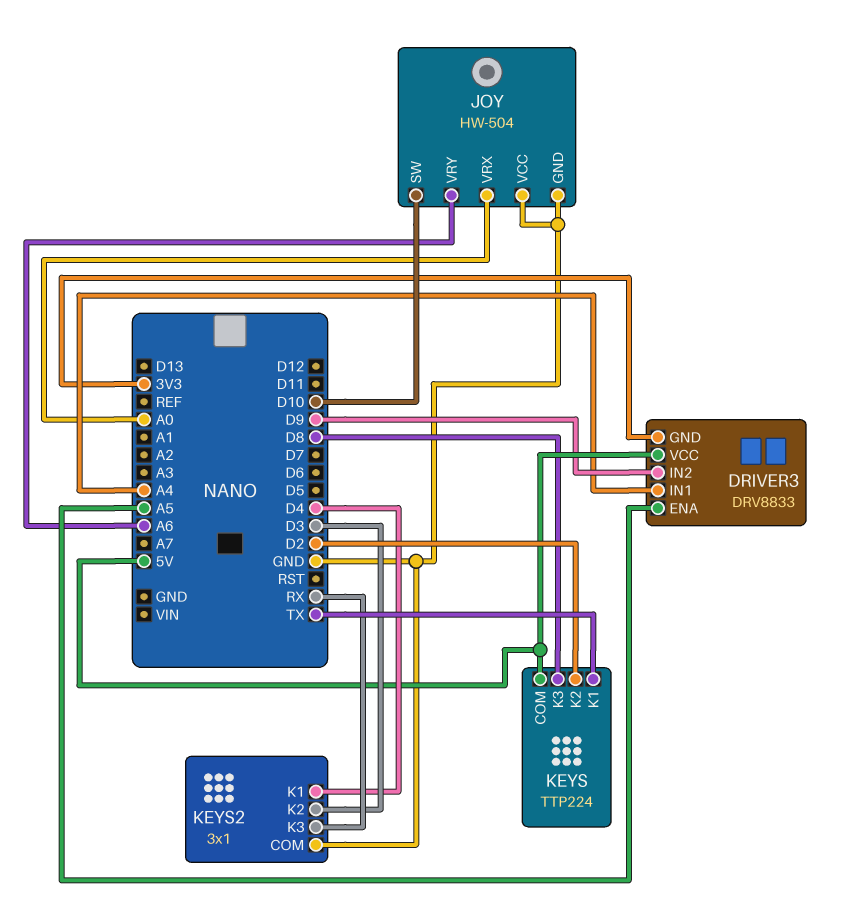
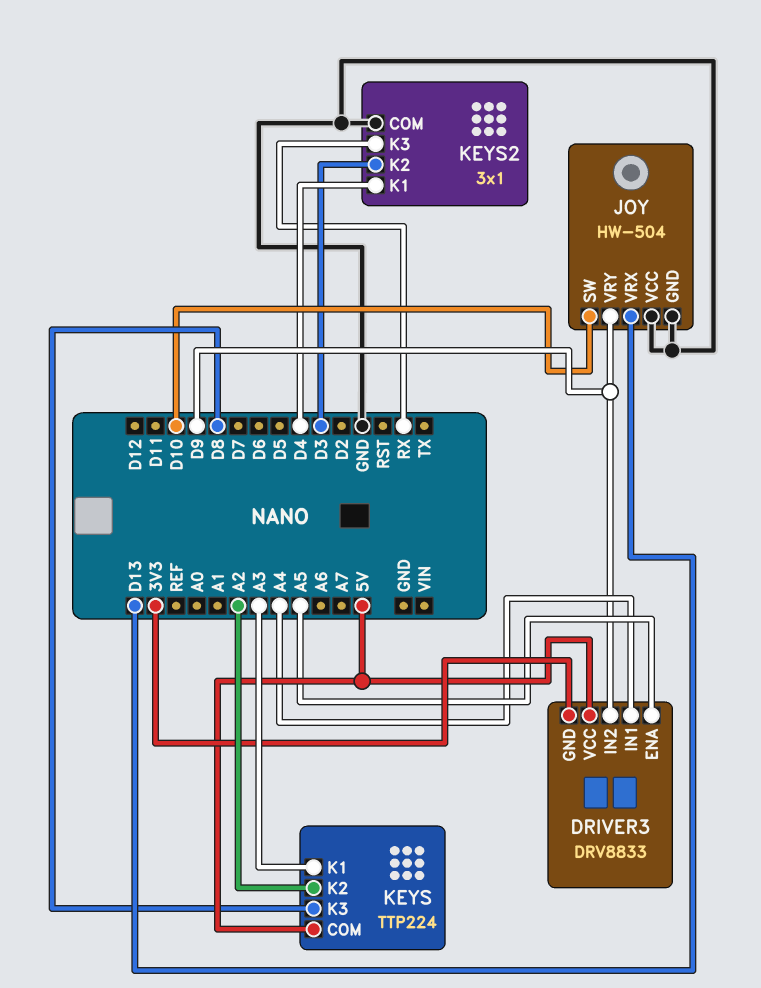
JOY pin VRX: A0 -> D13
JOY pin VRY: A6 -> D9
KEYS pin K1: TX -> A3
KEYS pin K2: D2 -> A2

